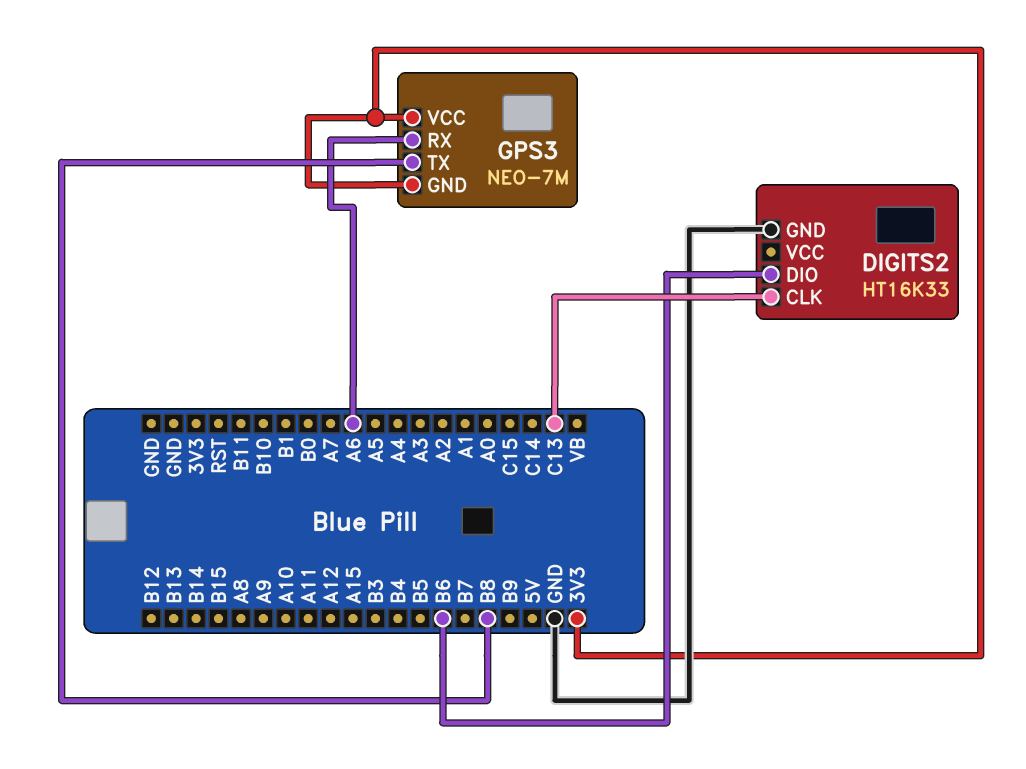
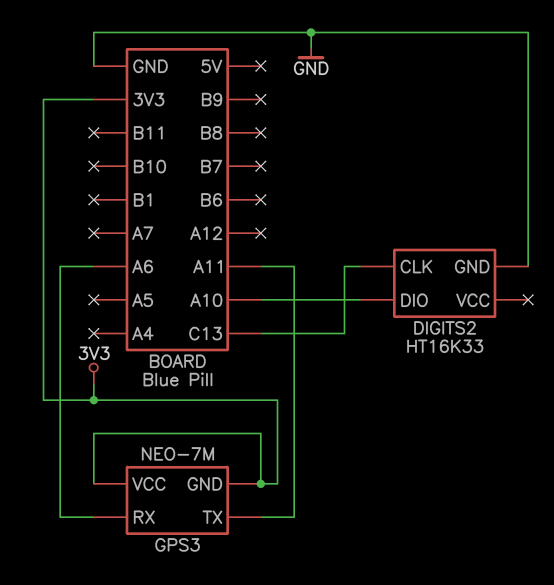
DIGITS2 pin DIO: B6 -> A10
GPS3 pin TX: B8 -> A11

